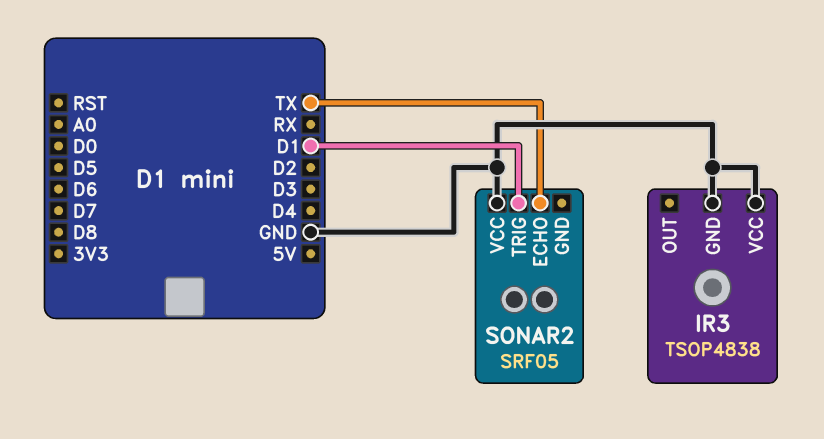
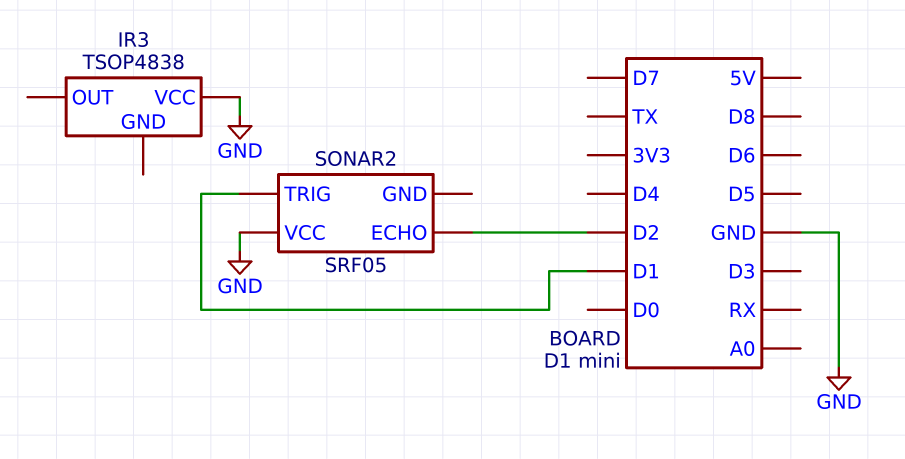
IR3 pin GND: GND -> none
SONAR2 pin ECHO: TX -> D2

